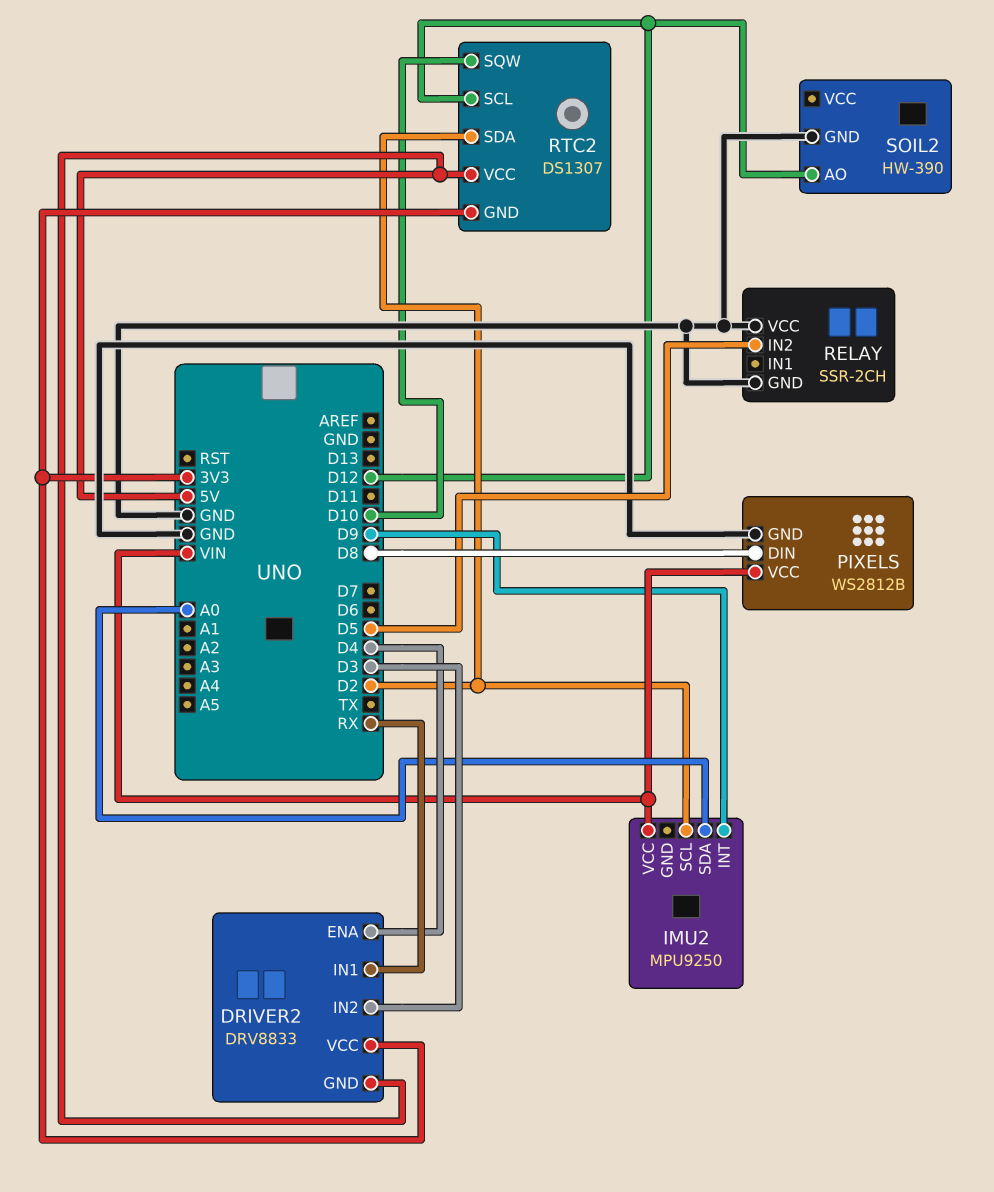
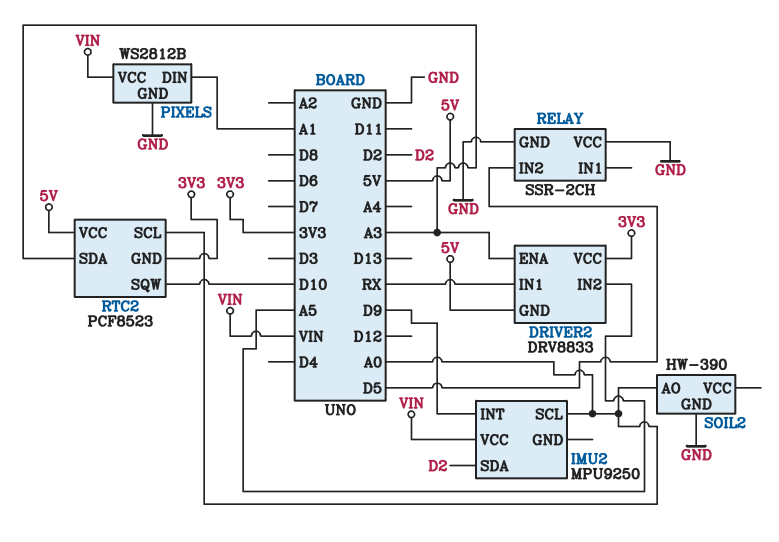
DRIVER2 pin ENA: D4 -> A3
DRIVER2 pin IN2: D3 -> A5
IMU2 pin SCL: D2 -> A0
IMU2 pin SDA: A0 -> D2
PIXELS pin DIN: D8 -> A1
RTC2: DS1307 -> PCF8523
RTC2 pin SCL: D12 -> A0
RTC2 pin SDA: D2 -> A3
SOIL2 pin AO: D12 -> A0

